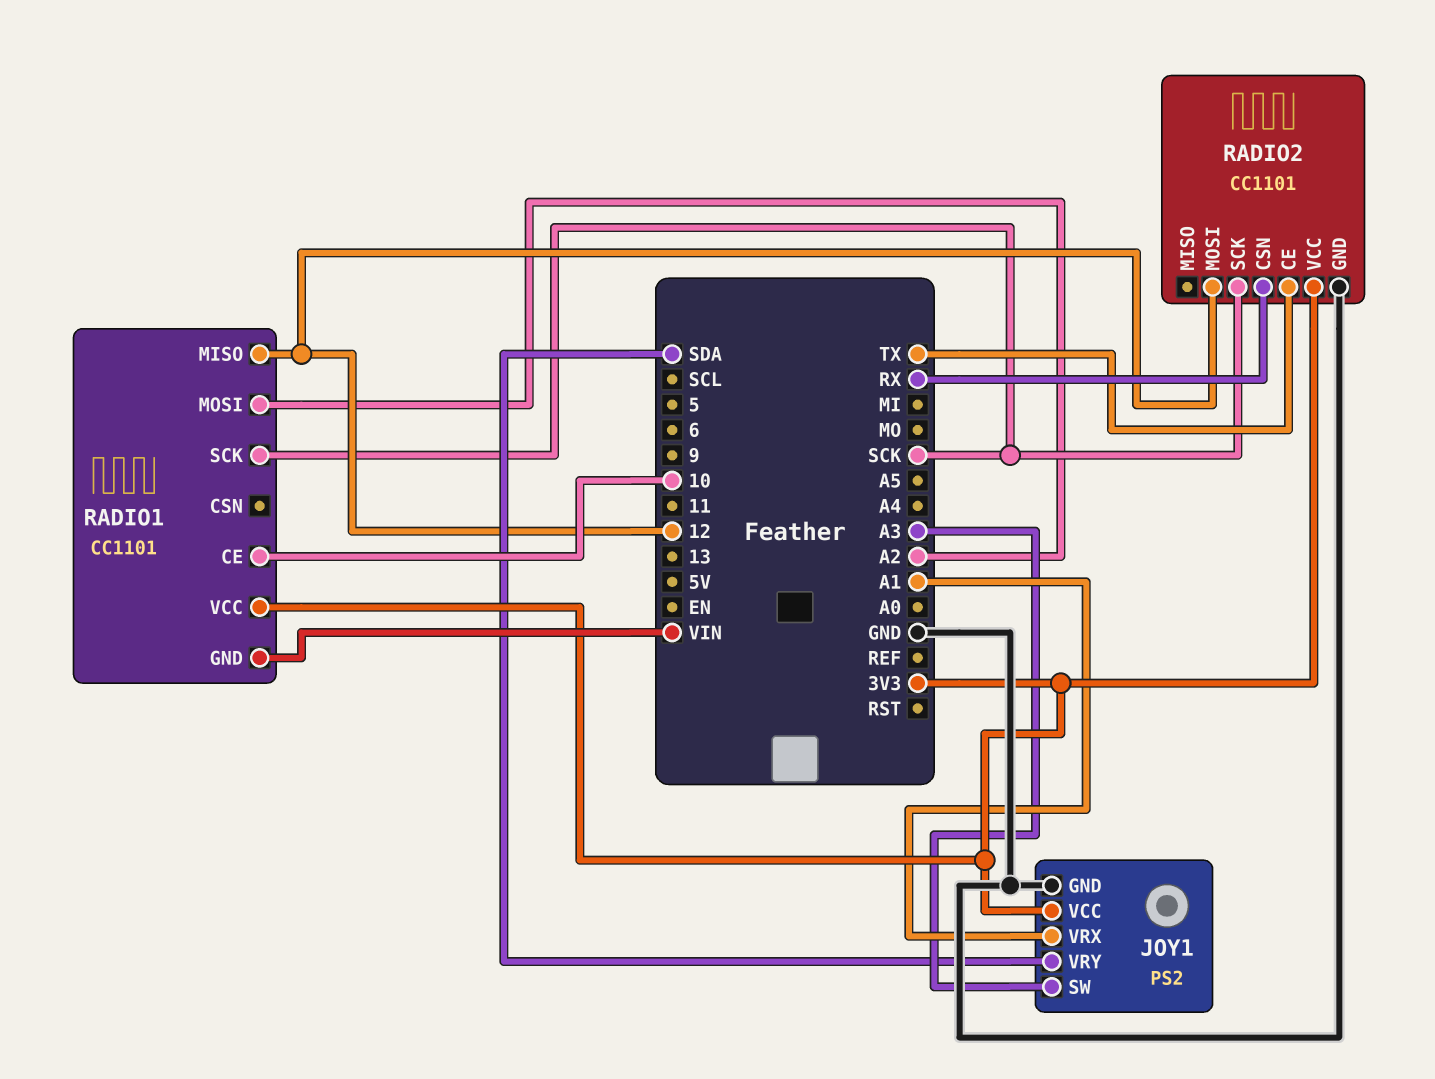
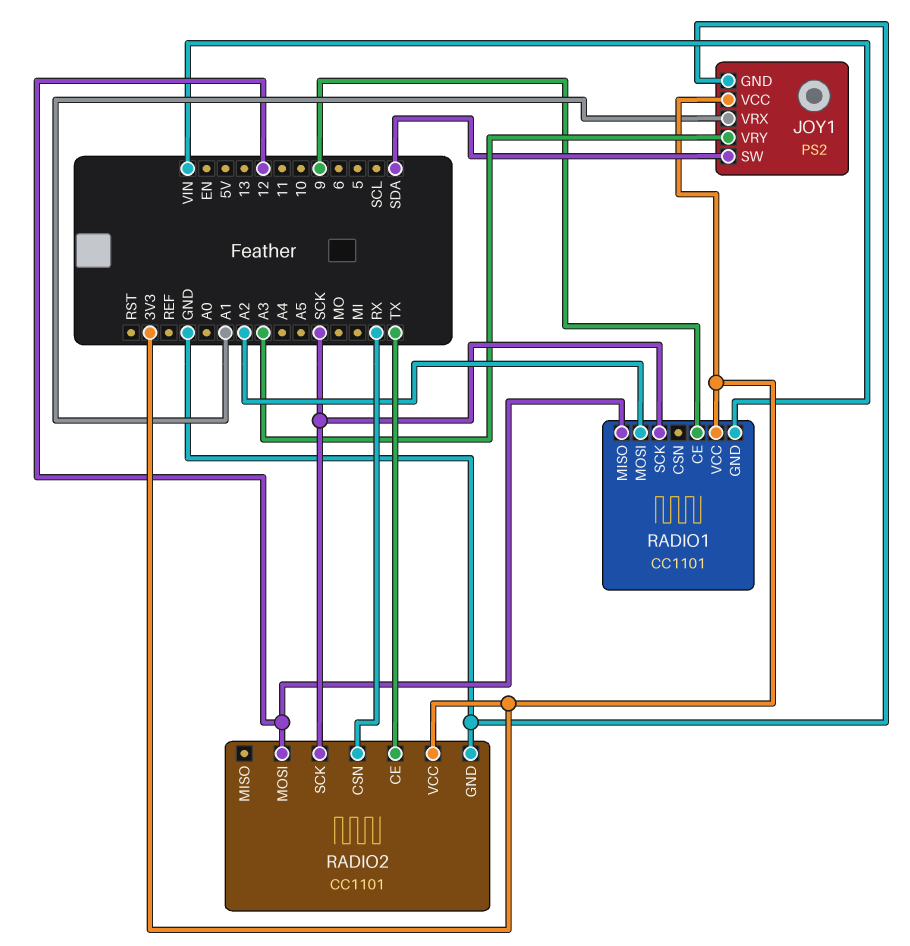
JOY1 pin SW: A3 -> SDA
JOY1 pin VRY: SDA -> A3
RADIO1 pin CE: 10 -> 9

